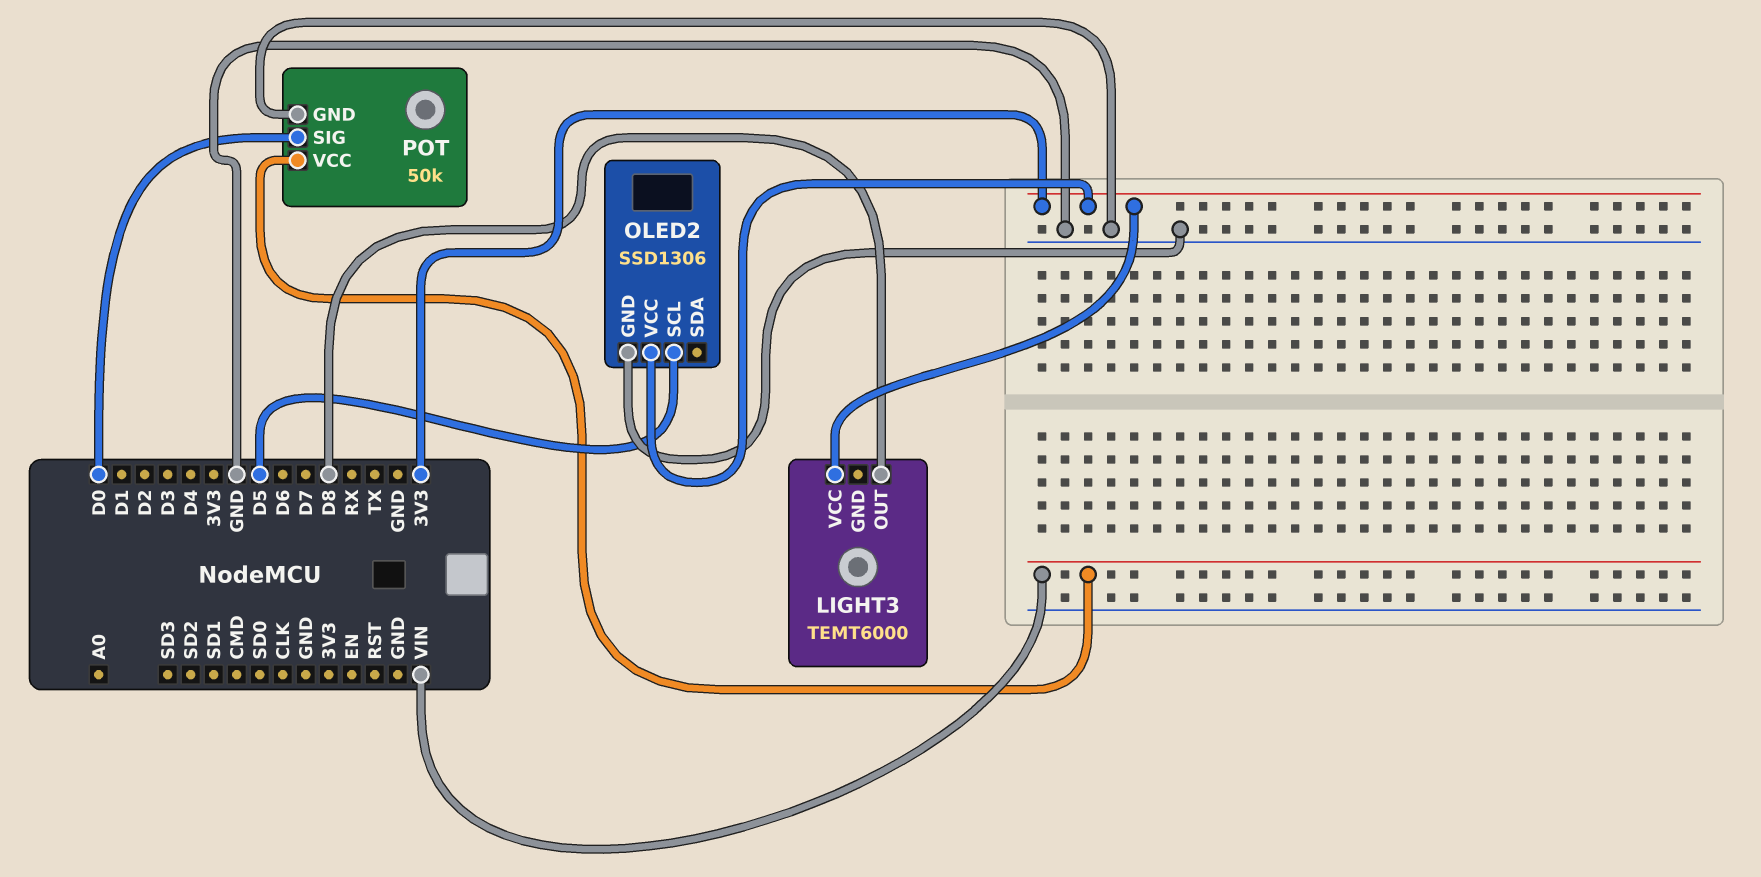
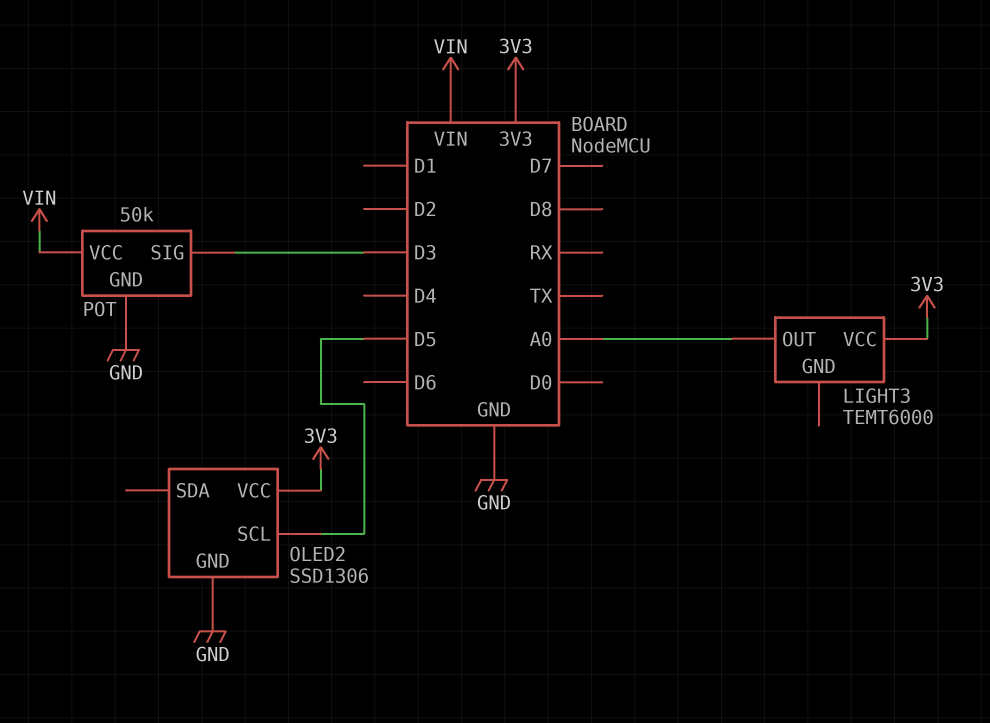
LIGHT3 pin OUT: D8 -> A0
POT pin SIG: D0 -> D3

